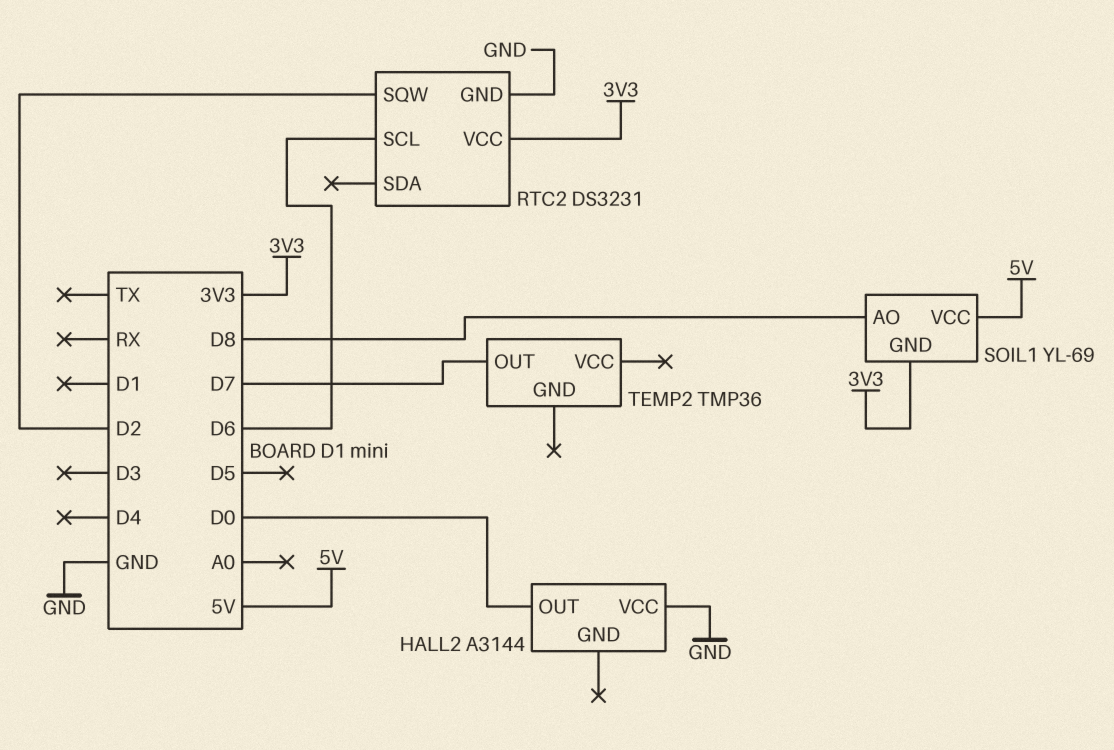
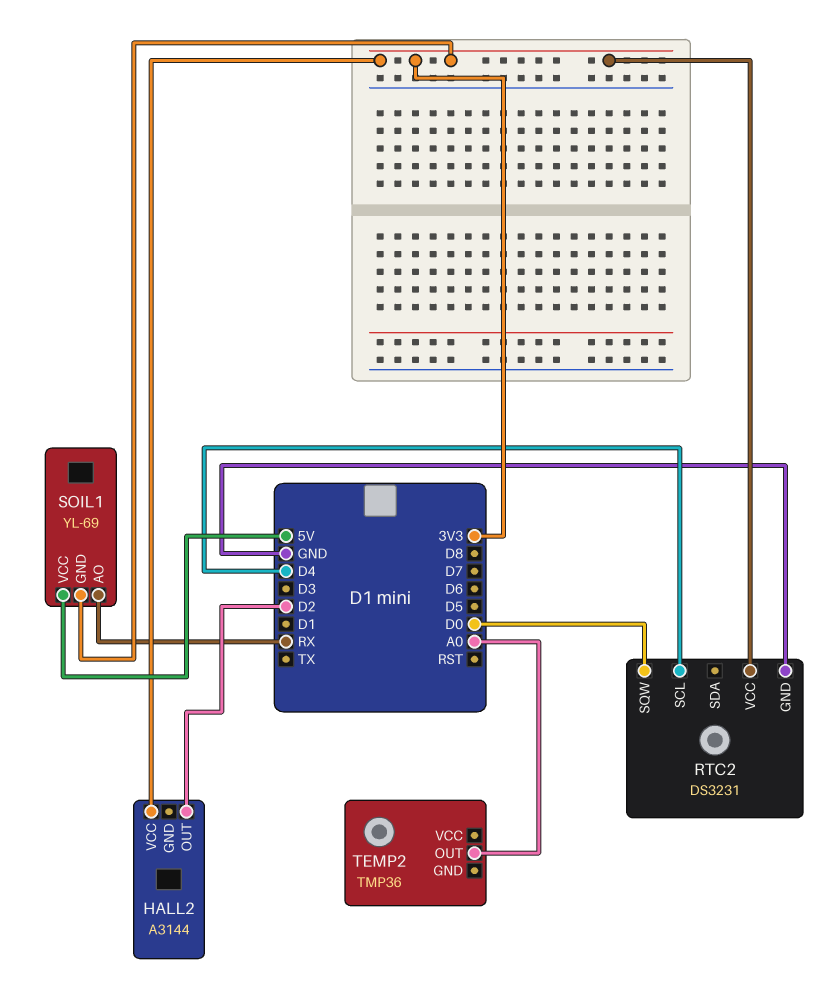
HALL2 pin OUT: D0 -> D2
HALL2 pin VCC: GND -> 3V3
RTC2 pin SCL: D6 -> D4
RTC2 pin SQW: D2 -> D0
SOIL1 pin AO: D8 -> RX
TEMP2 pin OUT: D7 -> A0

